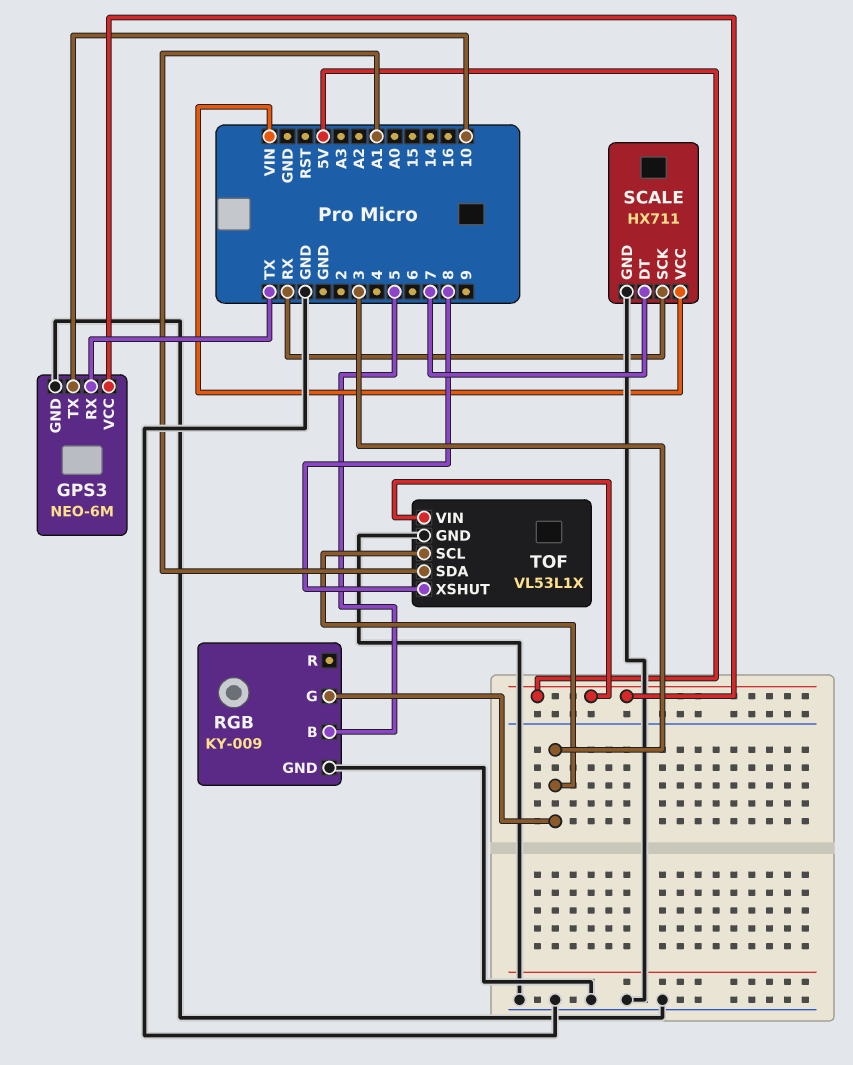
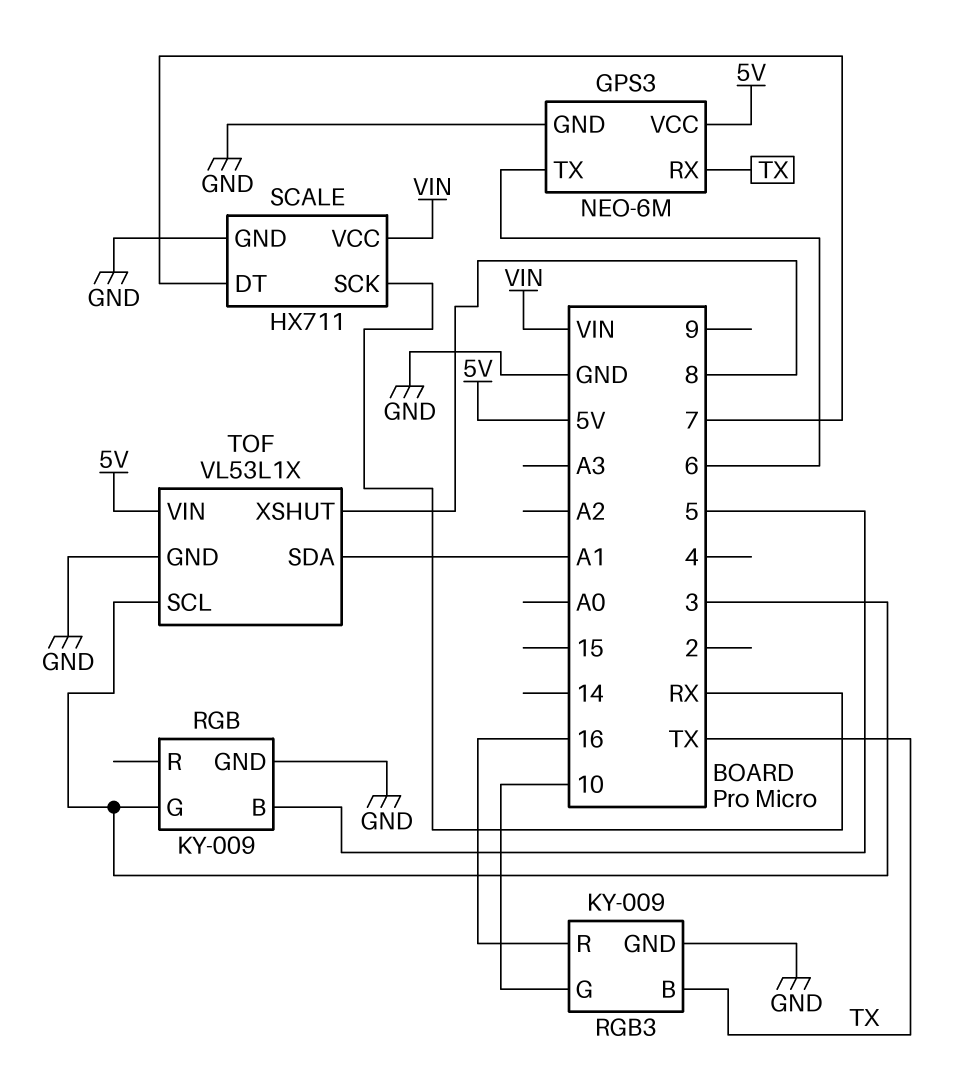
GPS3 pin TX: 10 -> 6
RGB3: none -> KY-009
RGB3 pin B: none -> TX
RGB3 pin G: none -> 10
RGB3 pin GND: none -> GND
RGB3 pin R: none -> 16

